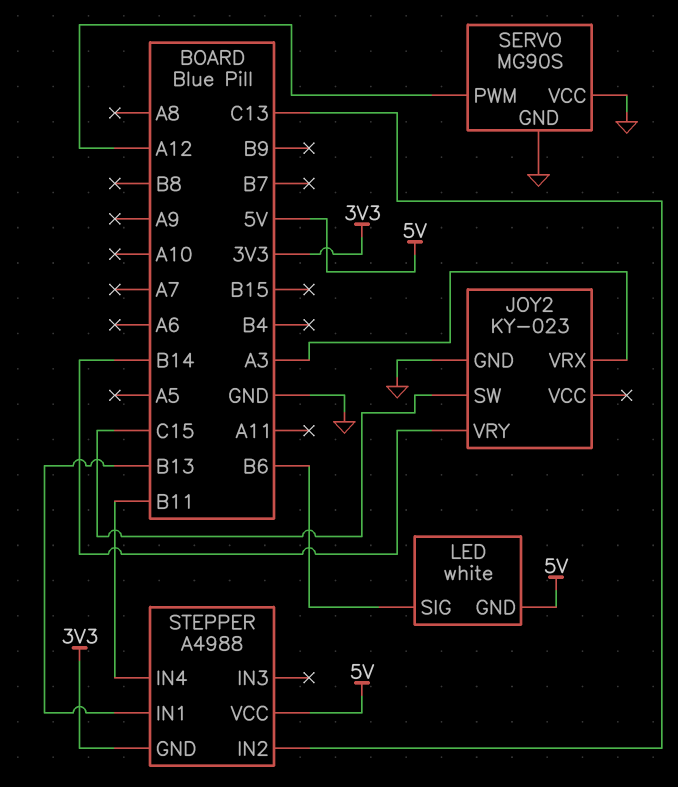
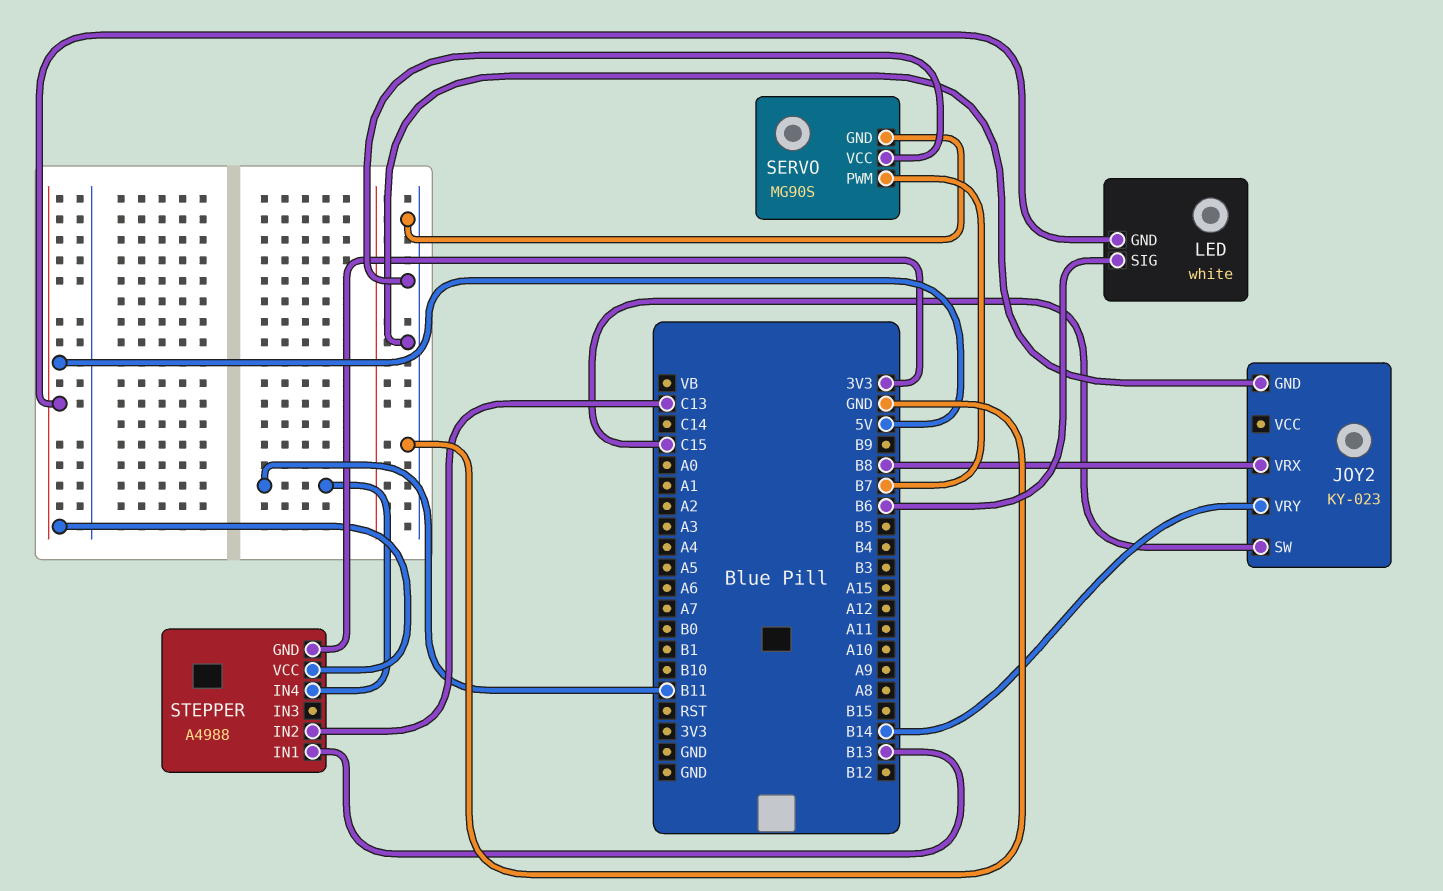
JOY2 pin VRX: A3 -> B8
SERVO pin PWM: A12 -> B7

